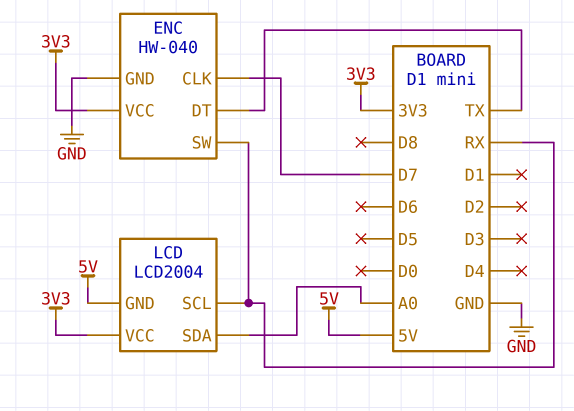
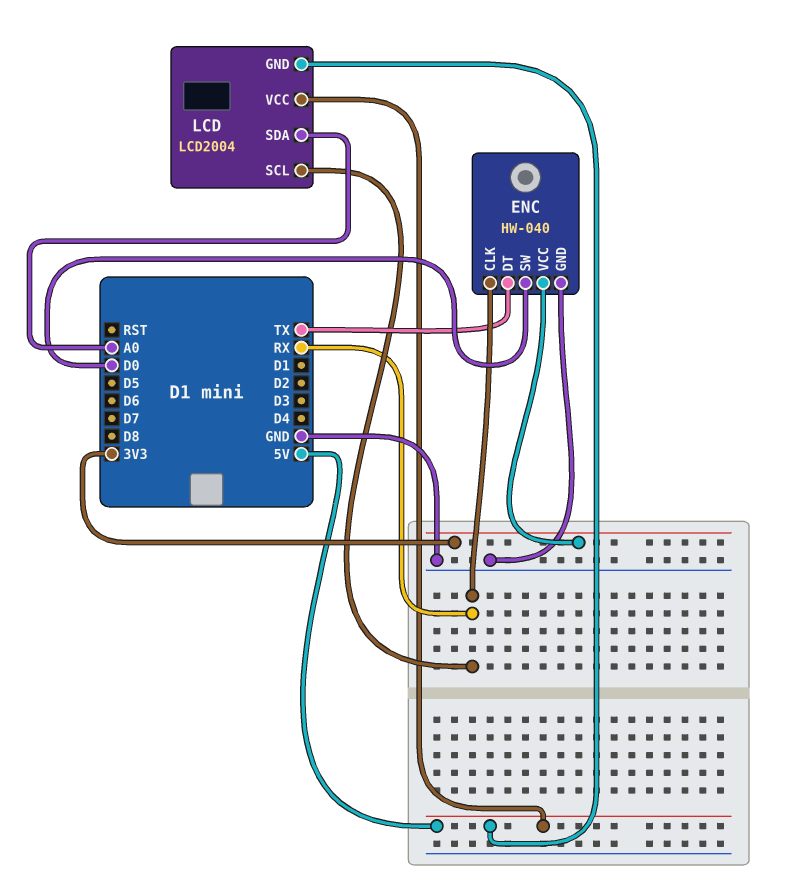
ENC pin CLK: D7 -> RX
ENC pin SW: RX -> D0
LCD pin VCC: 3V3 -> 5V

